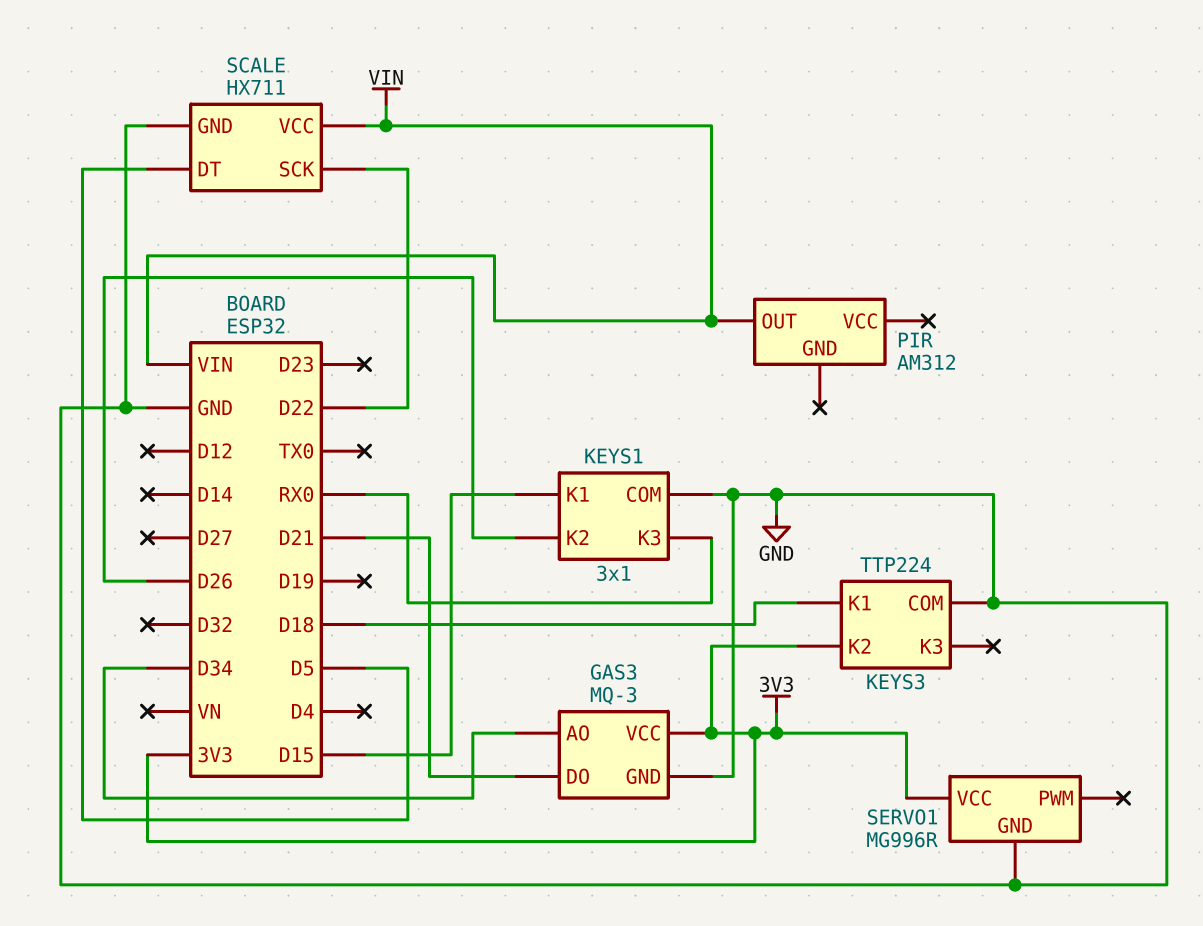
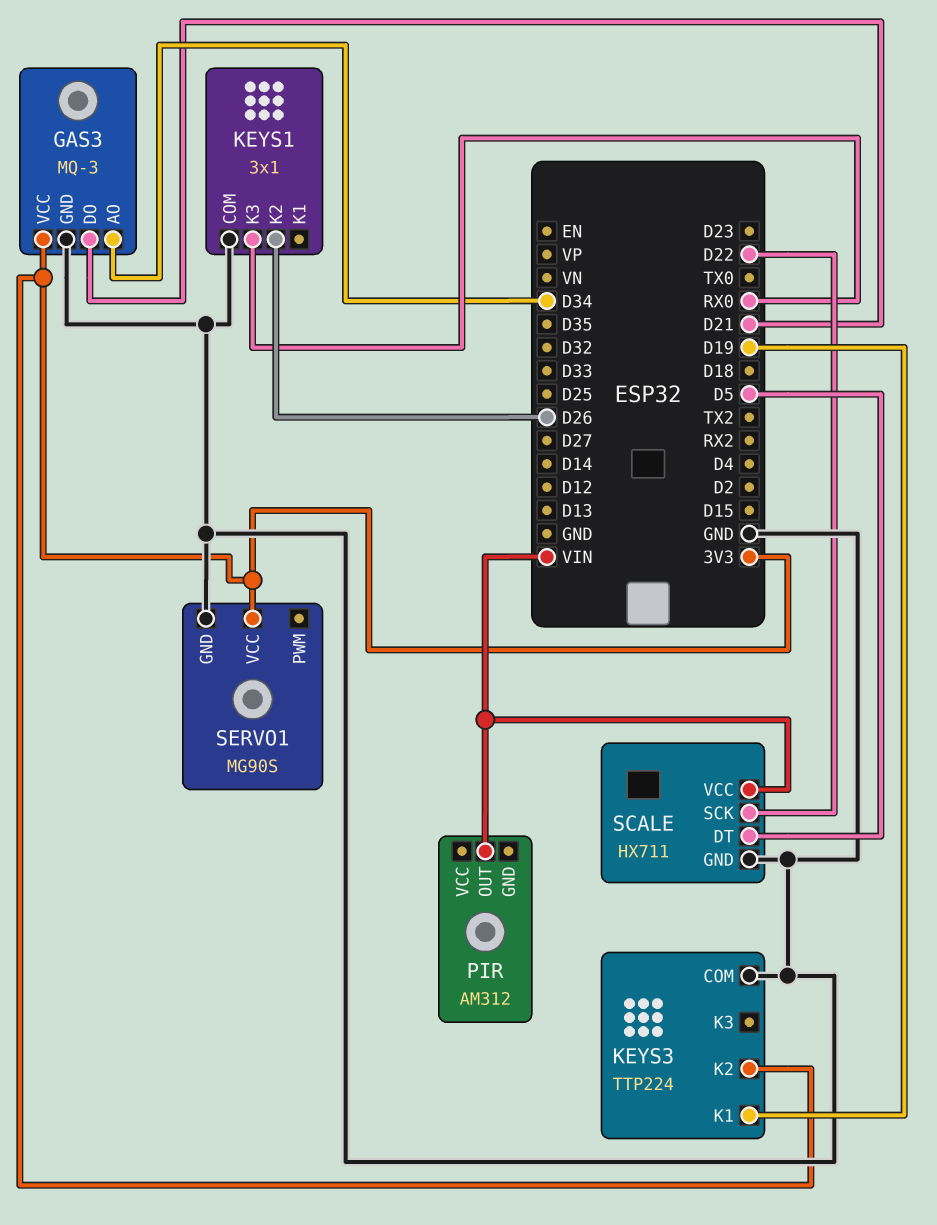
KEYS1 pin K1: D15 -> none
KEYS3 pin K1: D18 -> D19
SERVO1: MG996R -> MG90S

